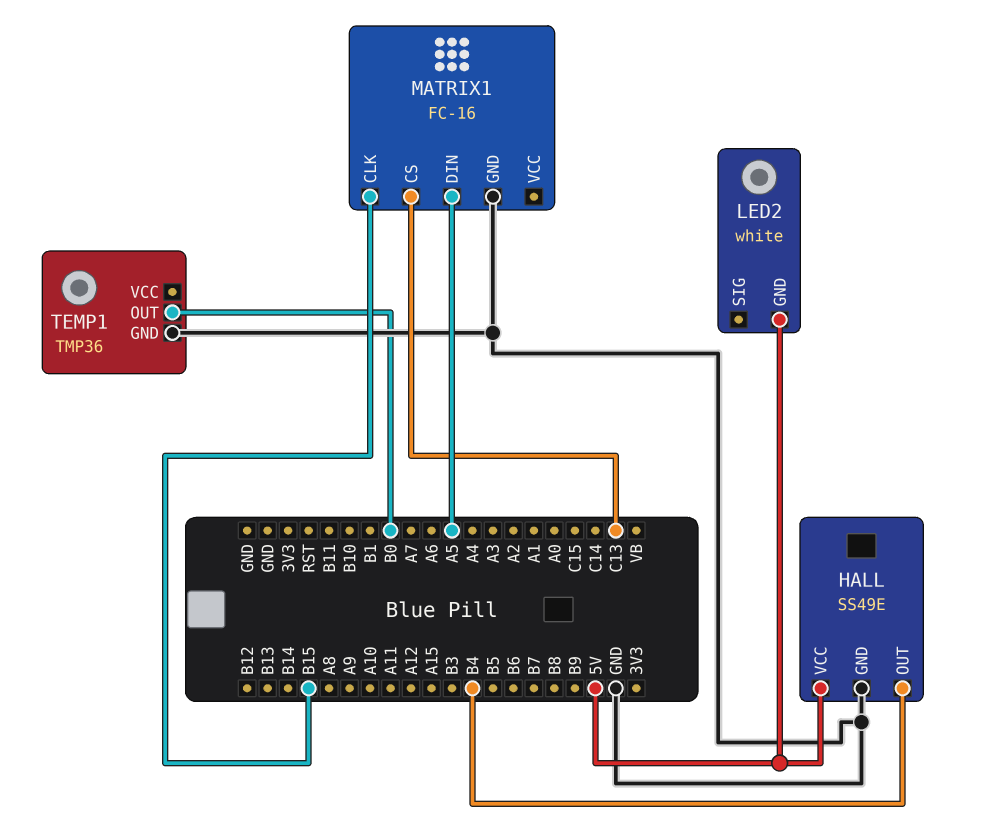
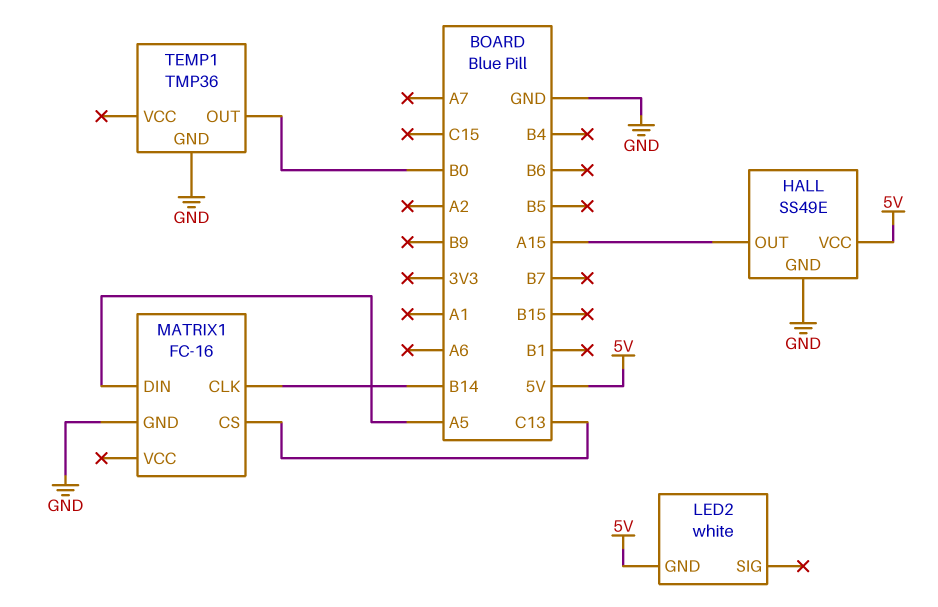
HALL pin OUT: B4 -> A15
MATRIX1 pin CLK: B15 -> B14

